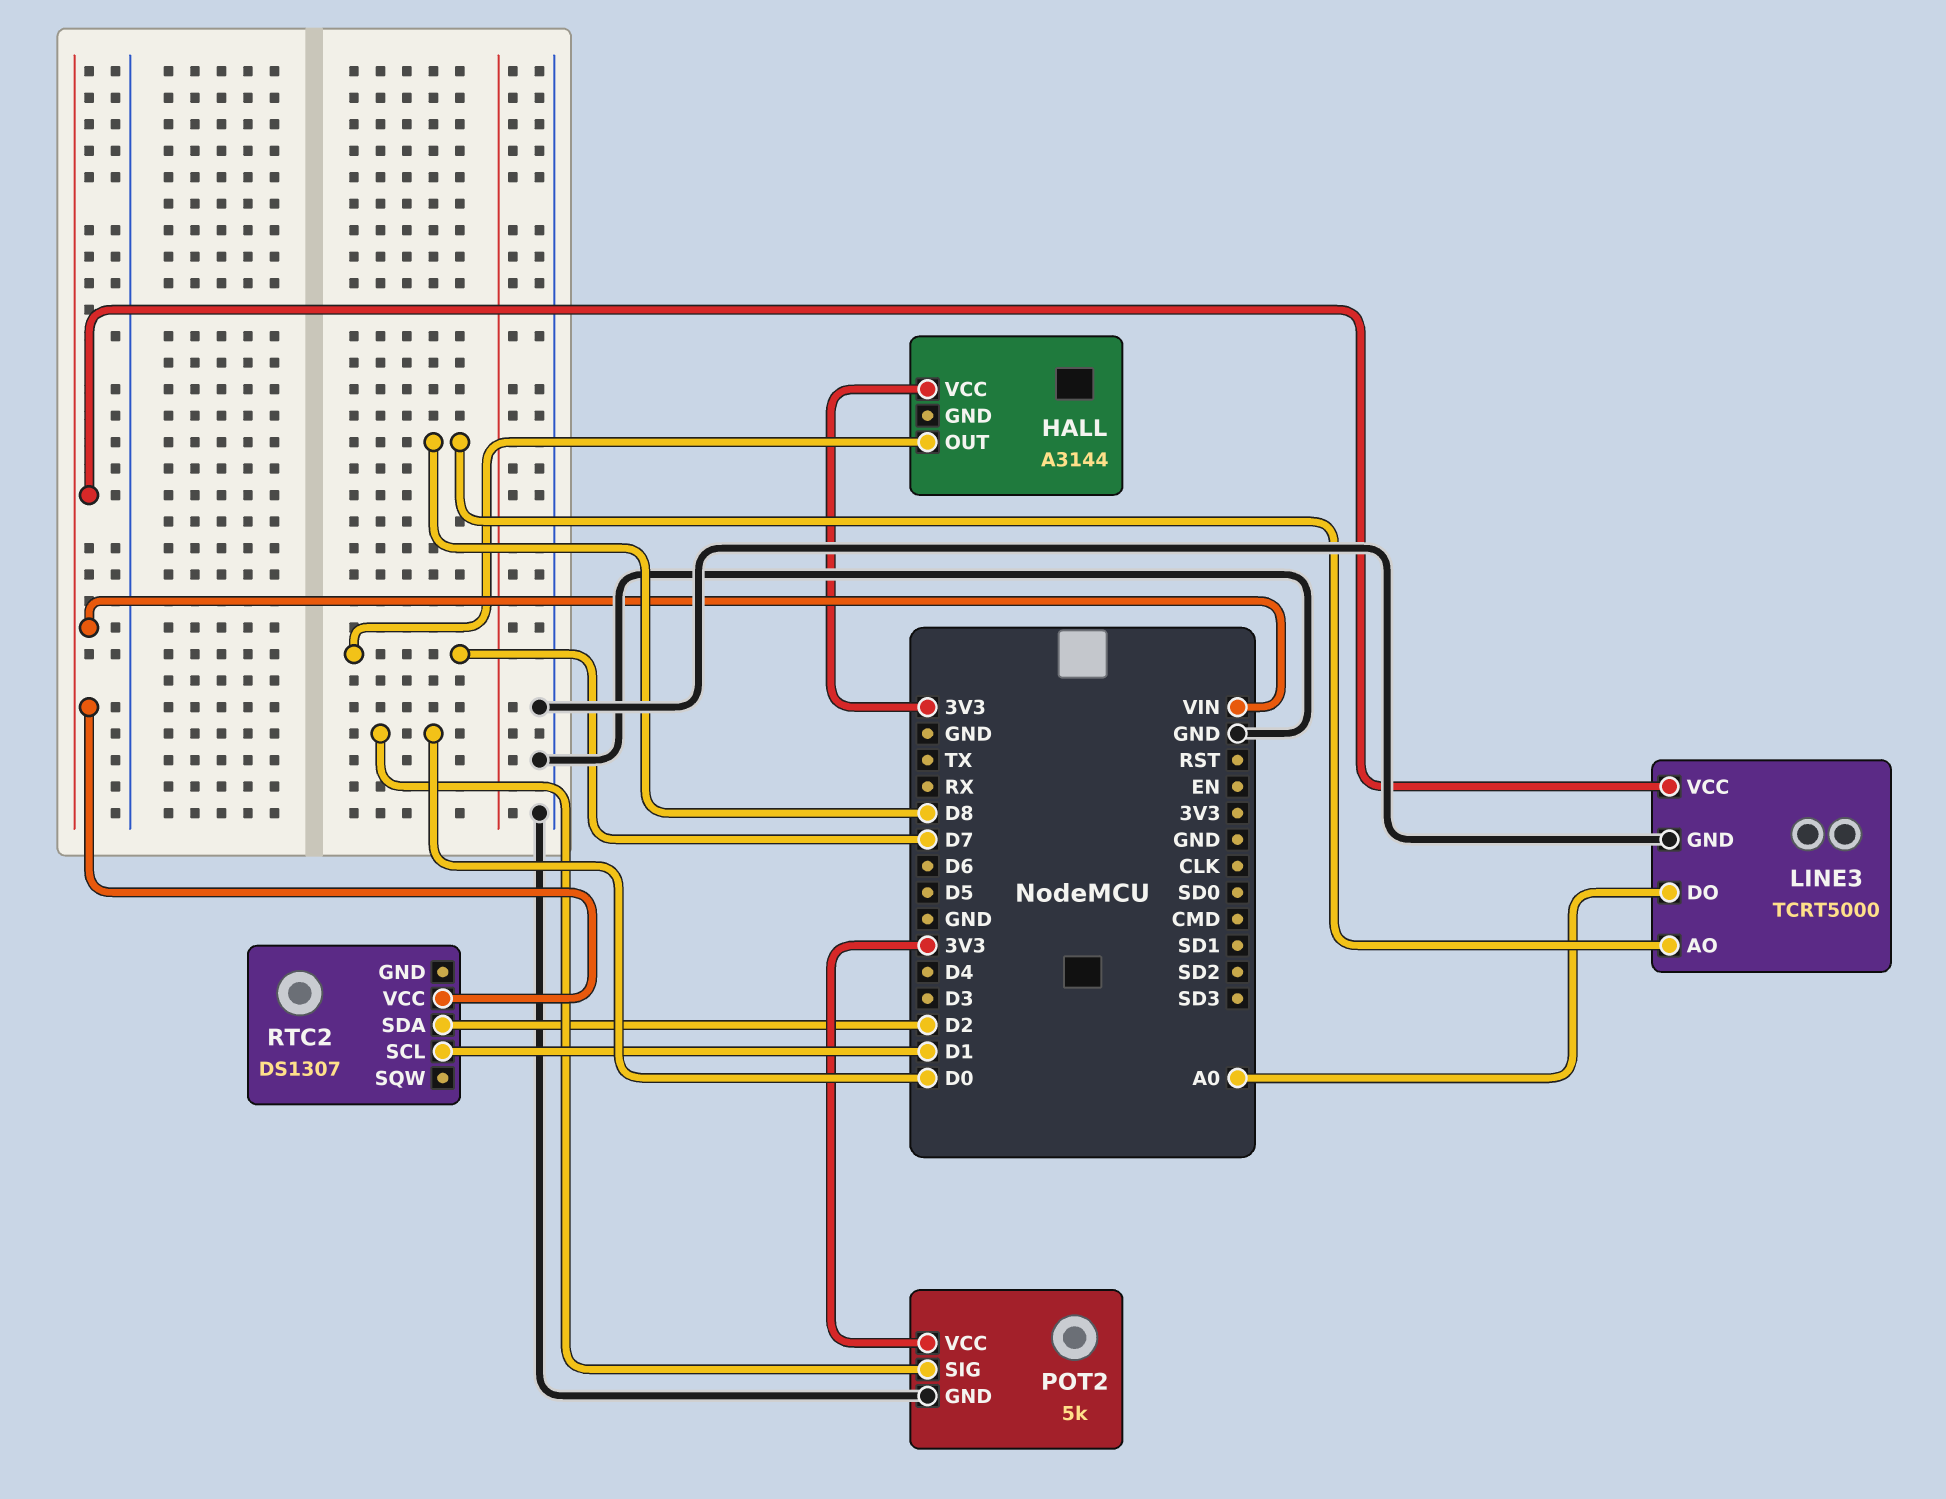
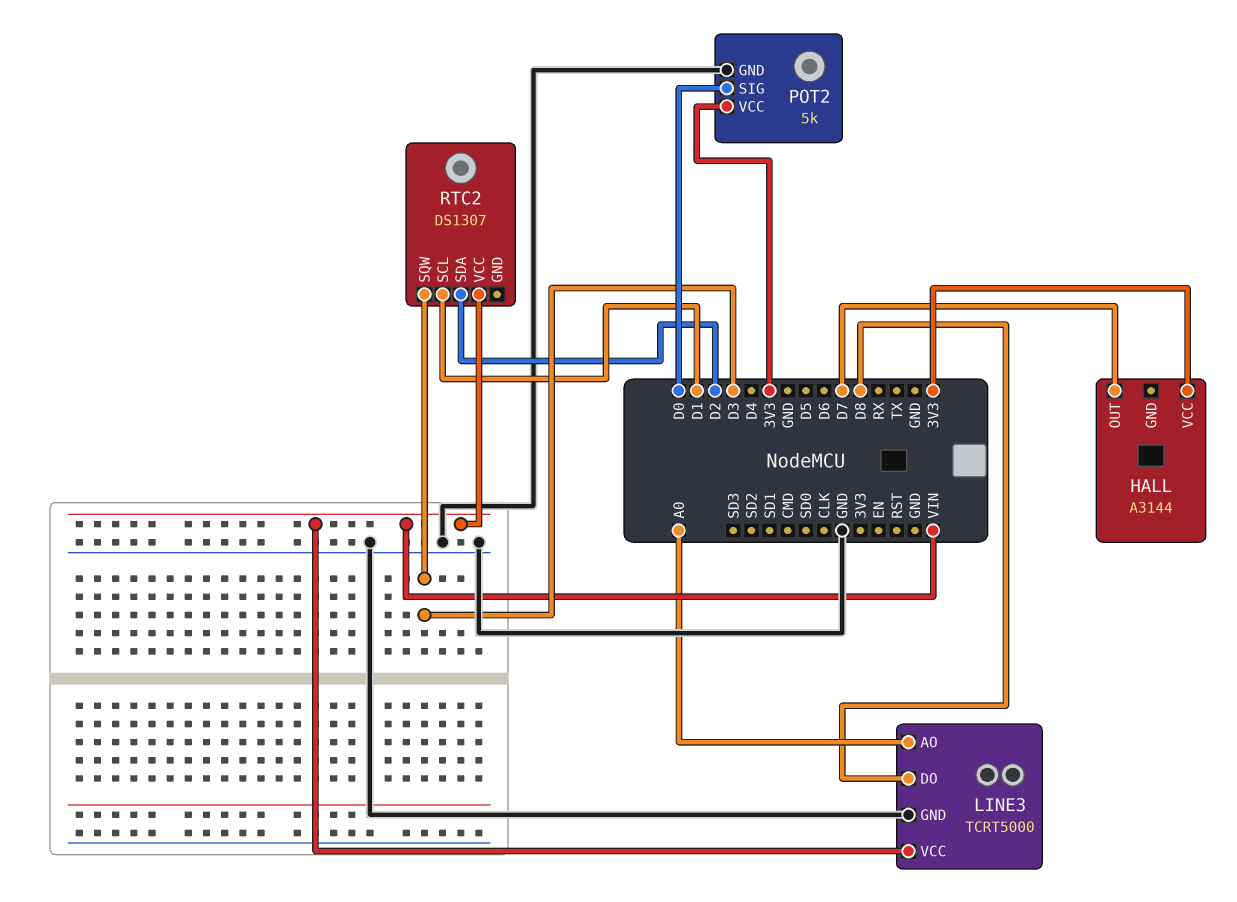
LINE3 pin AO: D8 -> A0
LINE3 pin DO: A0 -> D8
RTC2 pin SQW: none -> D3

